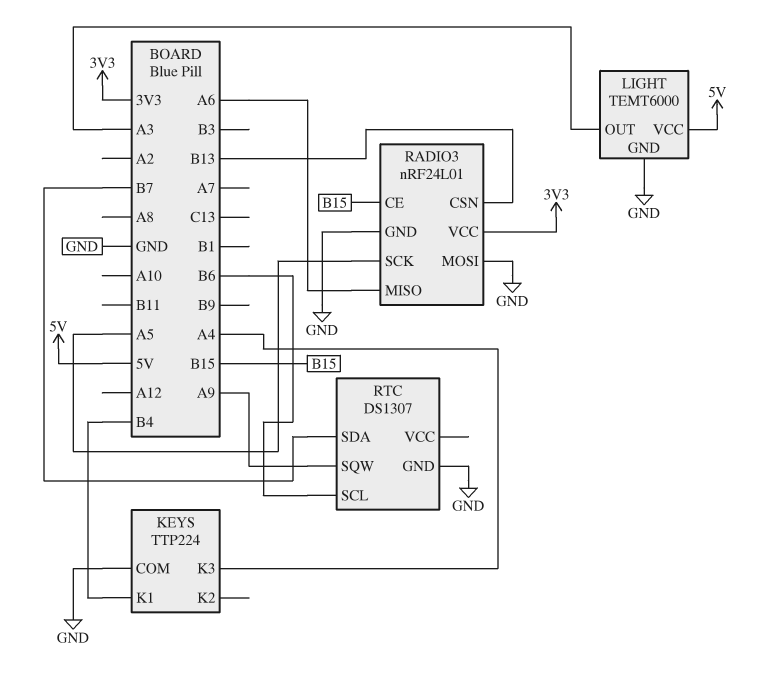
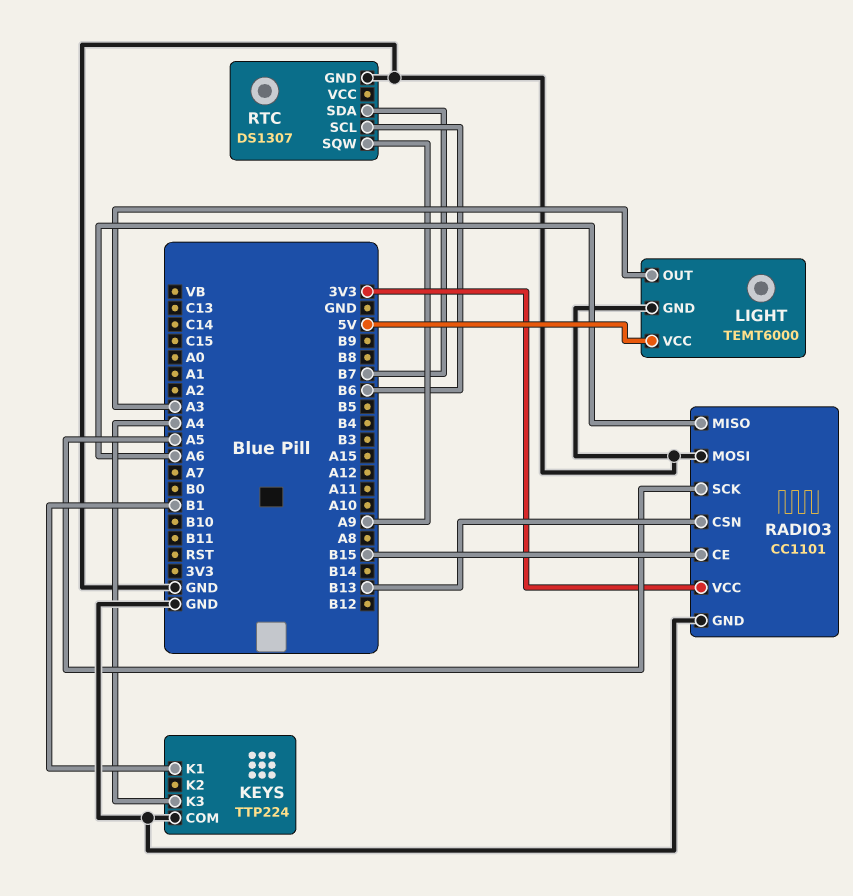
KEYS pin K1: B4 -> B1
RADIO3: nRF24L01 -> CC1101

